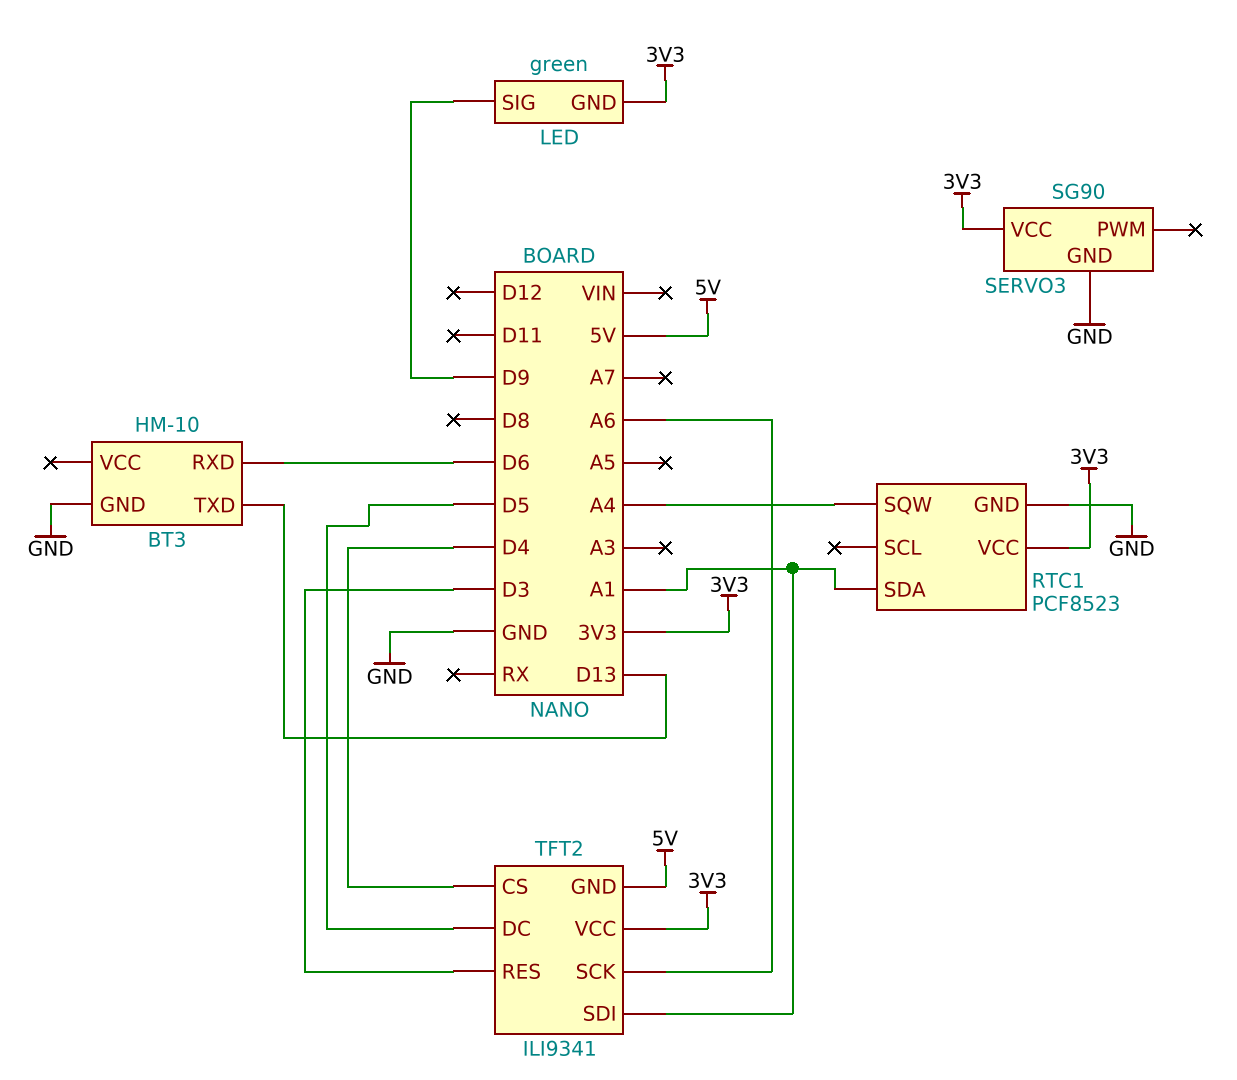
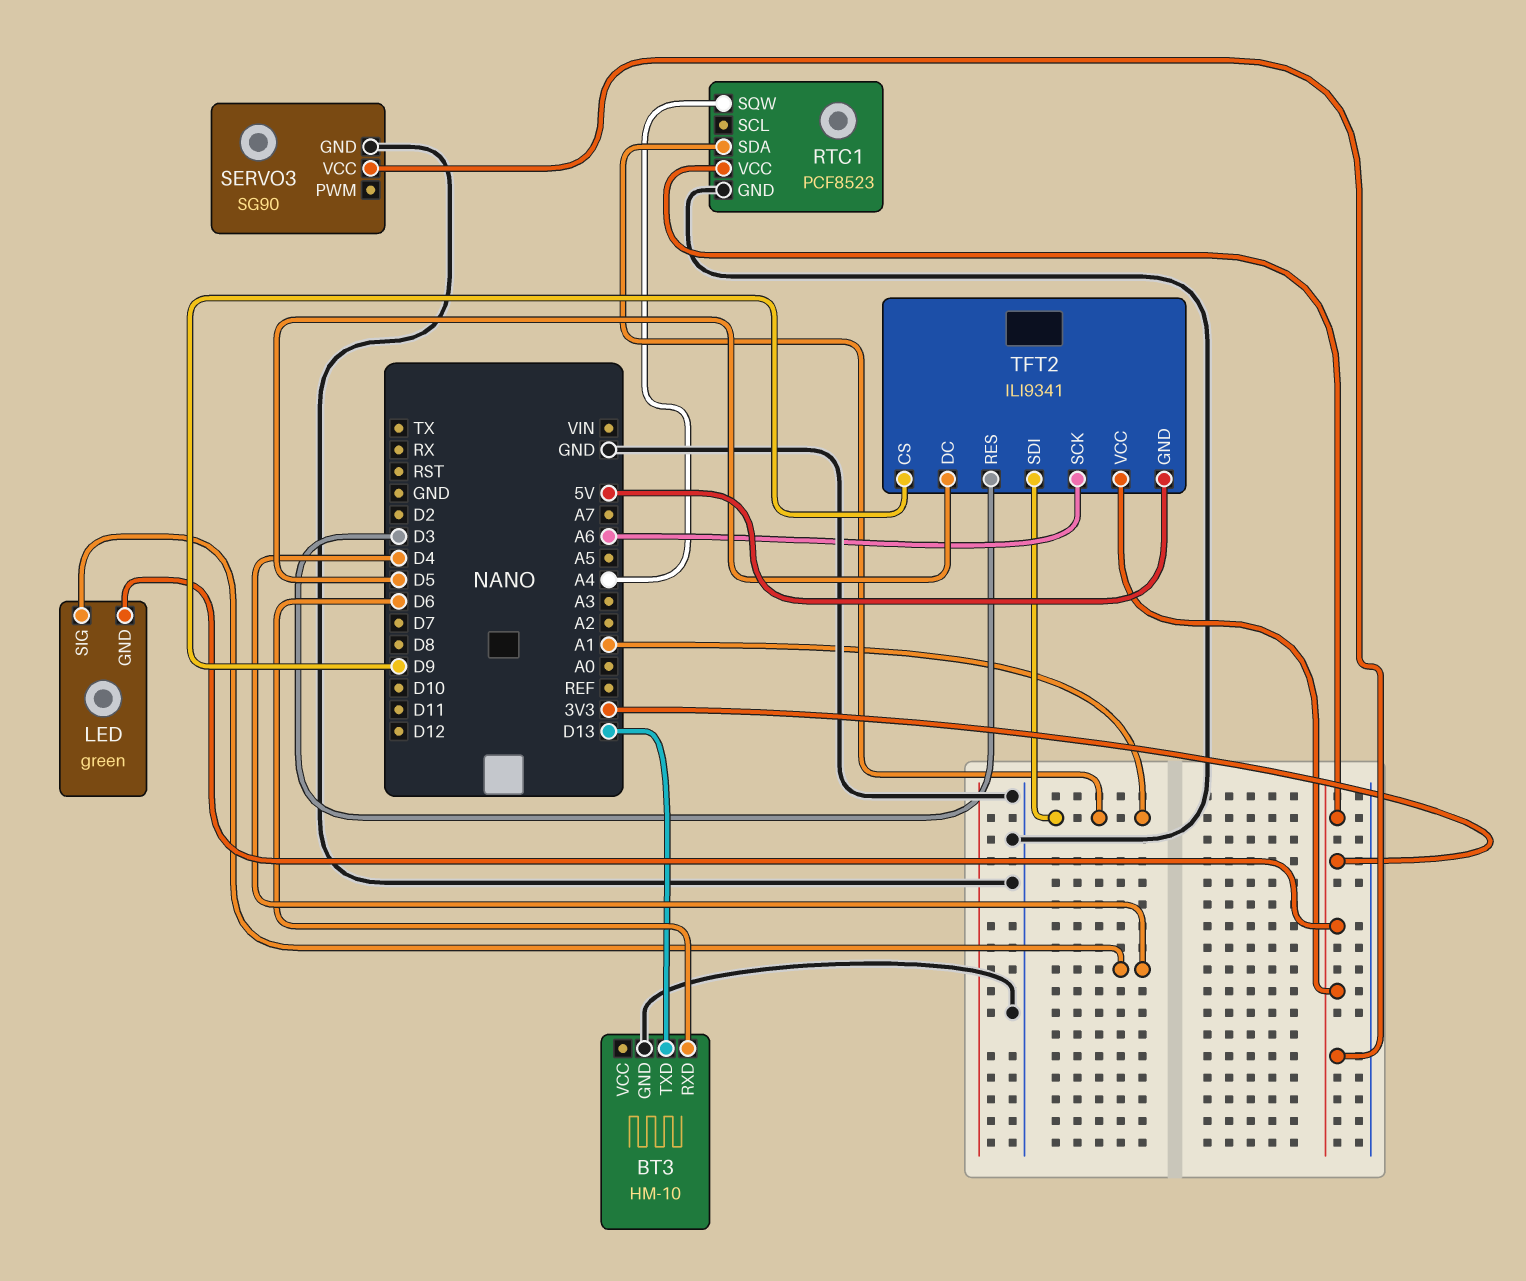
LED pin SIG: D9 -> D4
TFT2 pin CS: D4 -> D9

